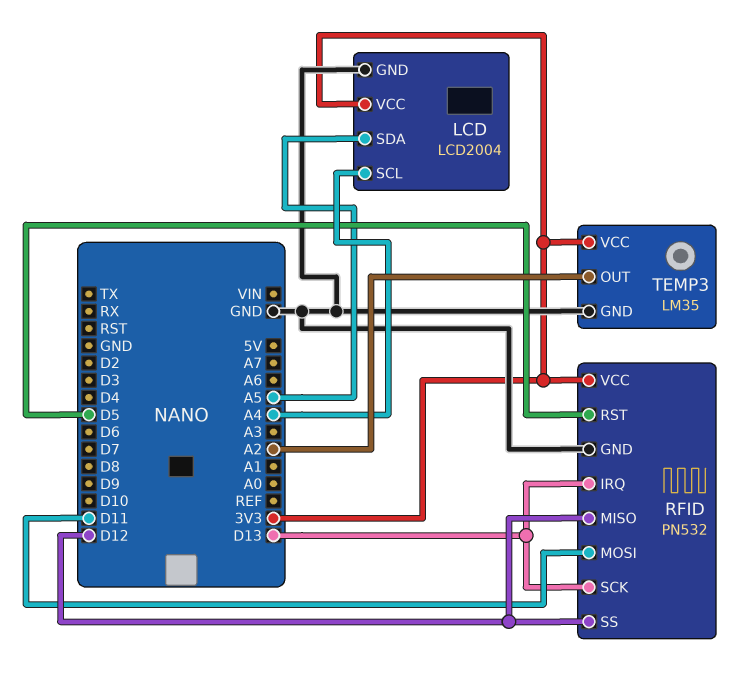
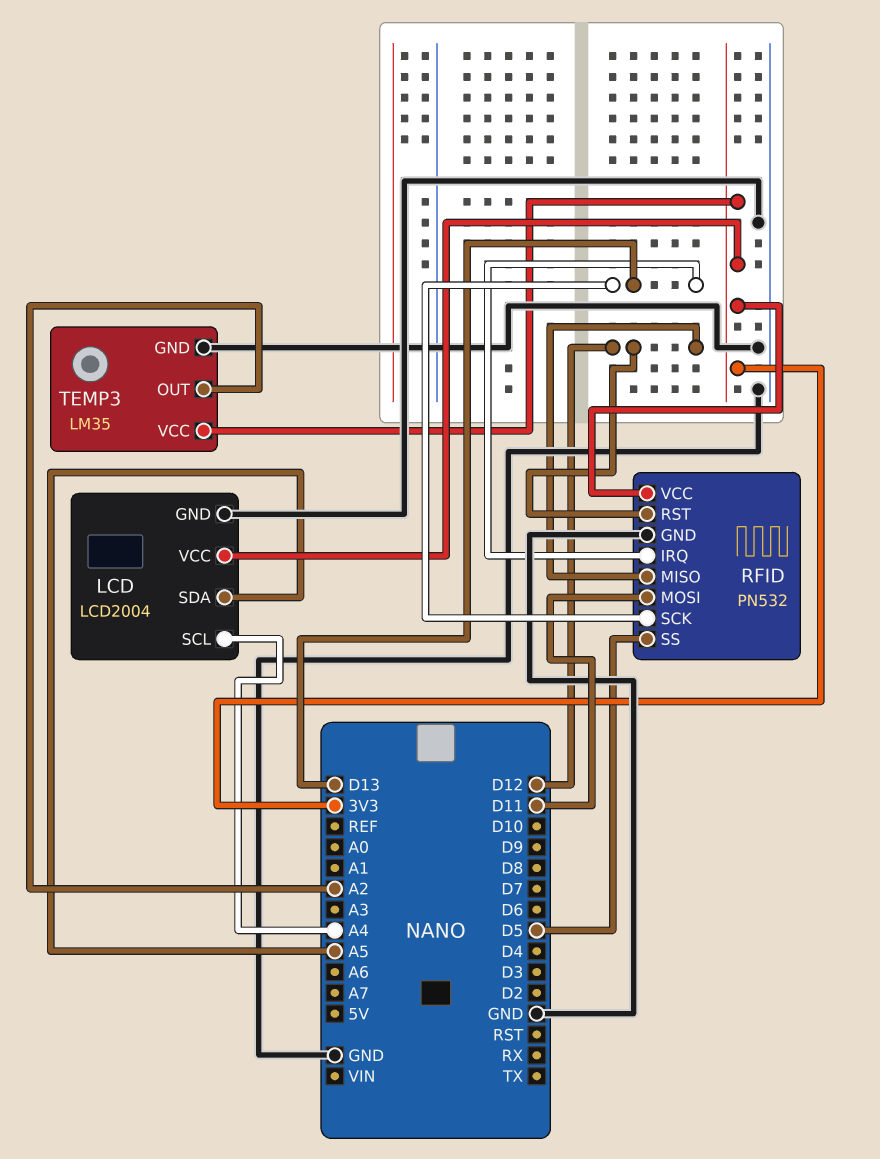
RFID pin RST: D5 -> D12
RFID pin SS: D12 -> D5

